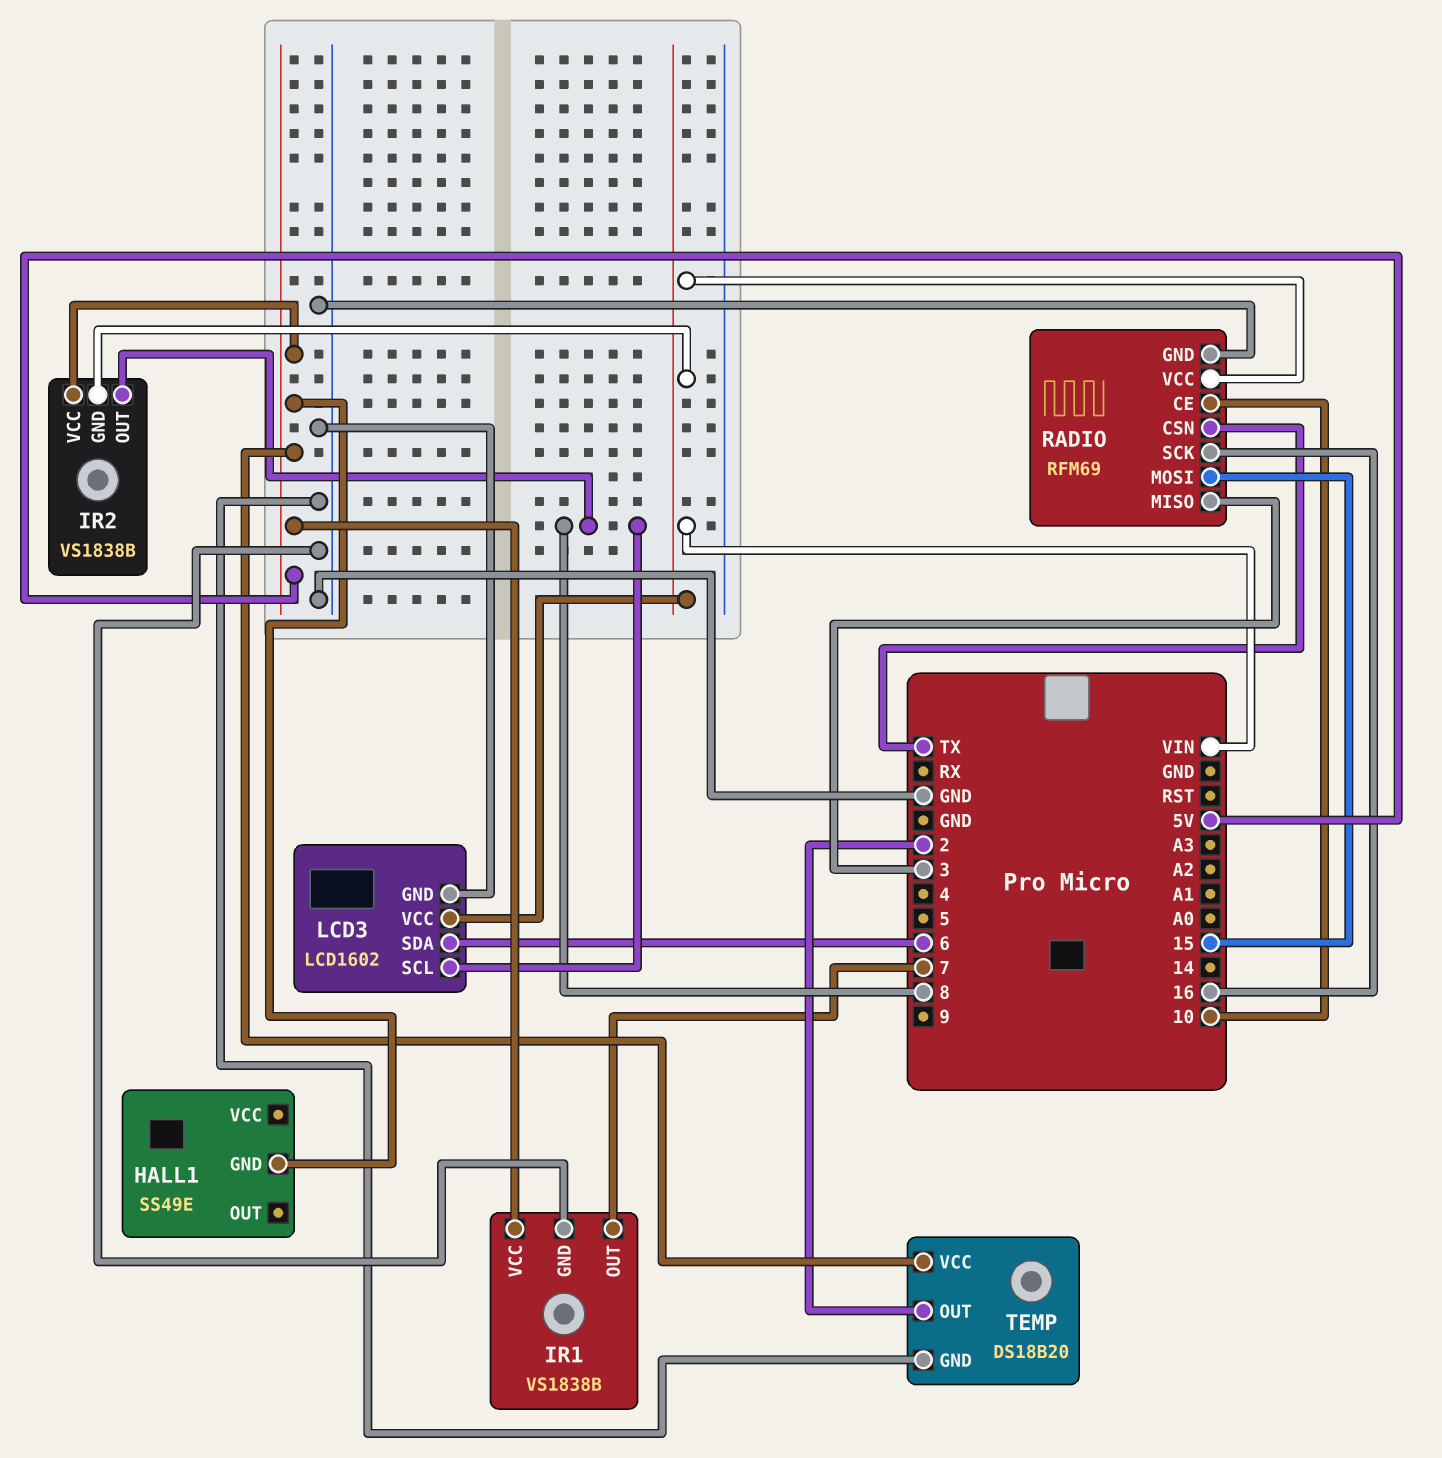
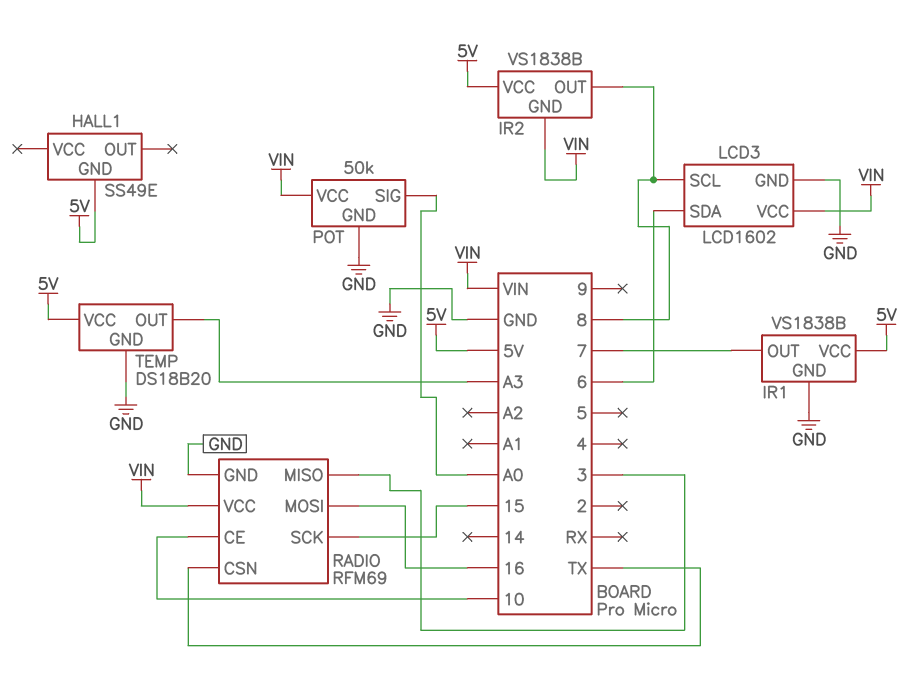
POT: none -> 50k
POT pin GND: none -> GND
POT pin SIG: none -> A0
POT pin VCC: none -> VIN
RADIO pin MOSI: 15 -> 16
RADIO pin SCK: 16 -> 15
TEMP pin OUT: 2 -> A3

